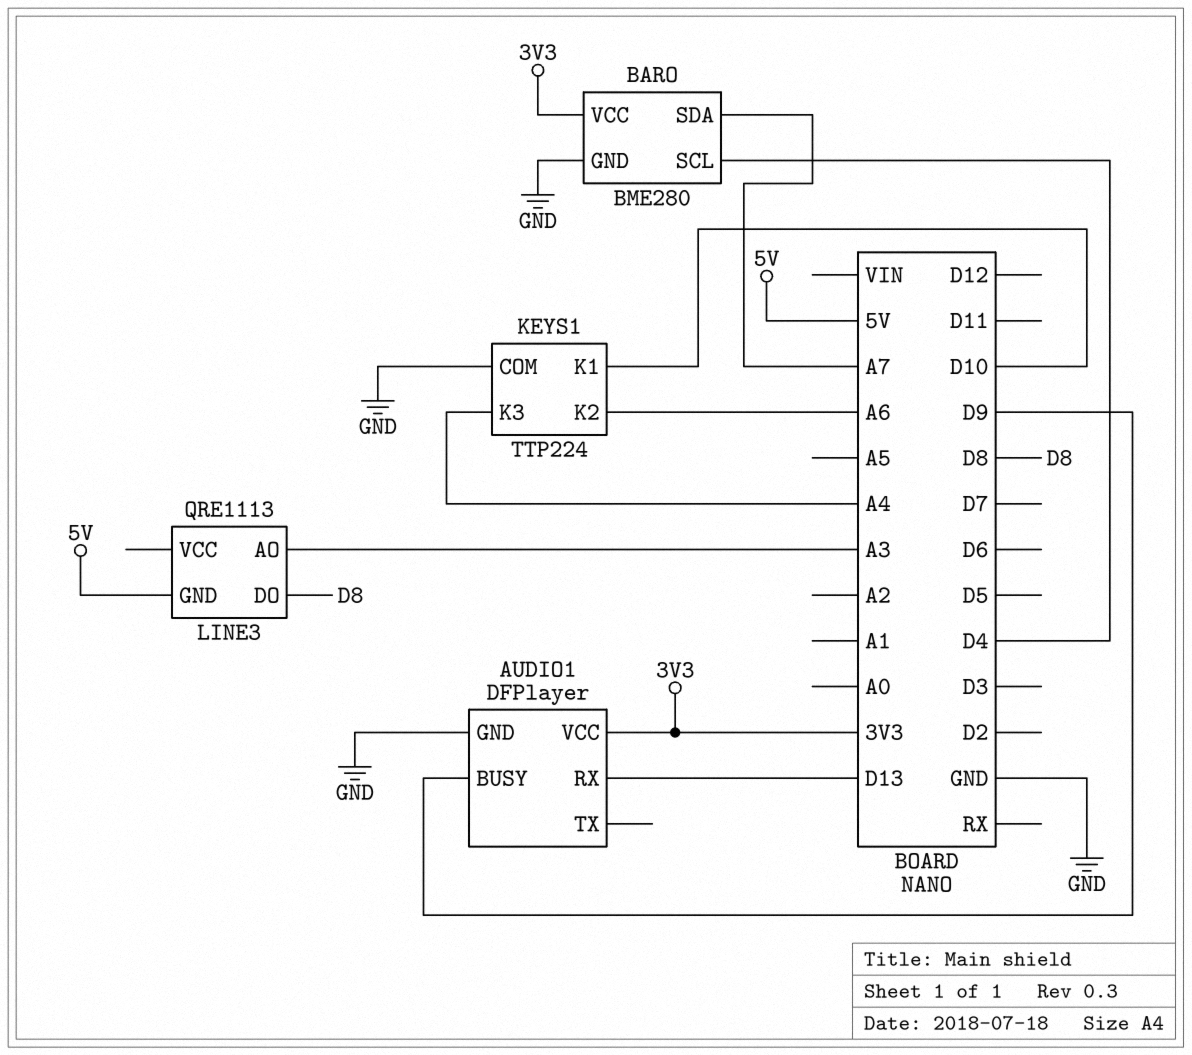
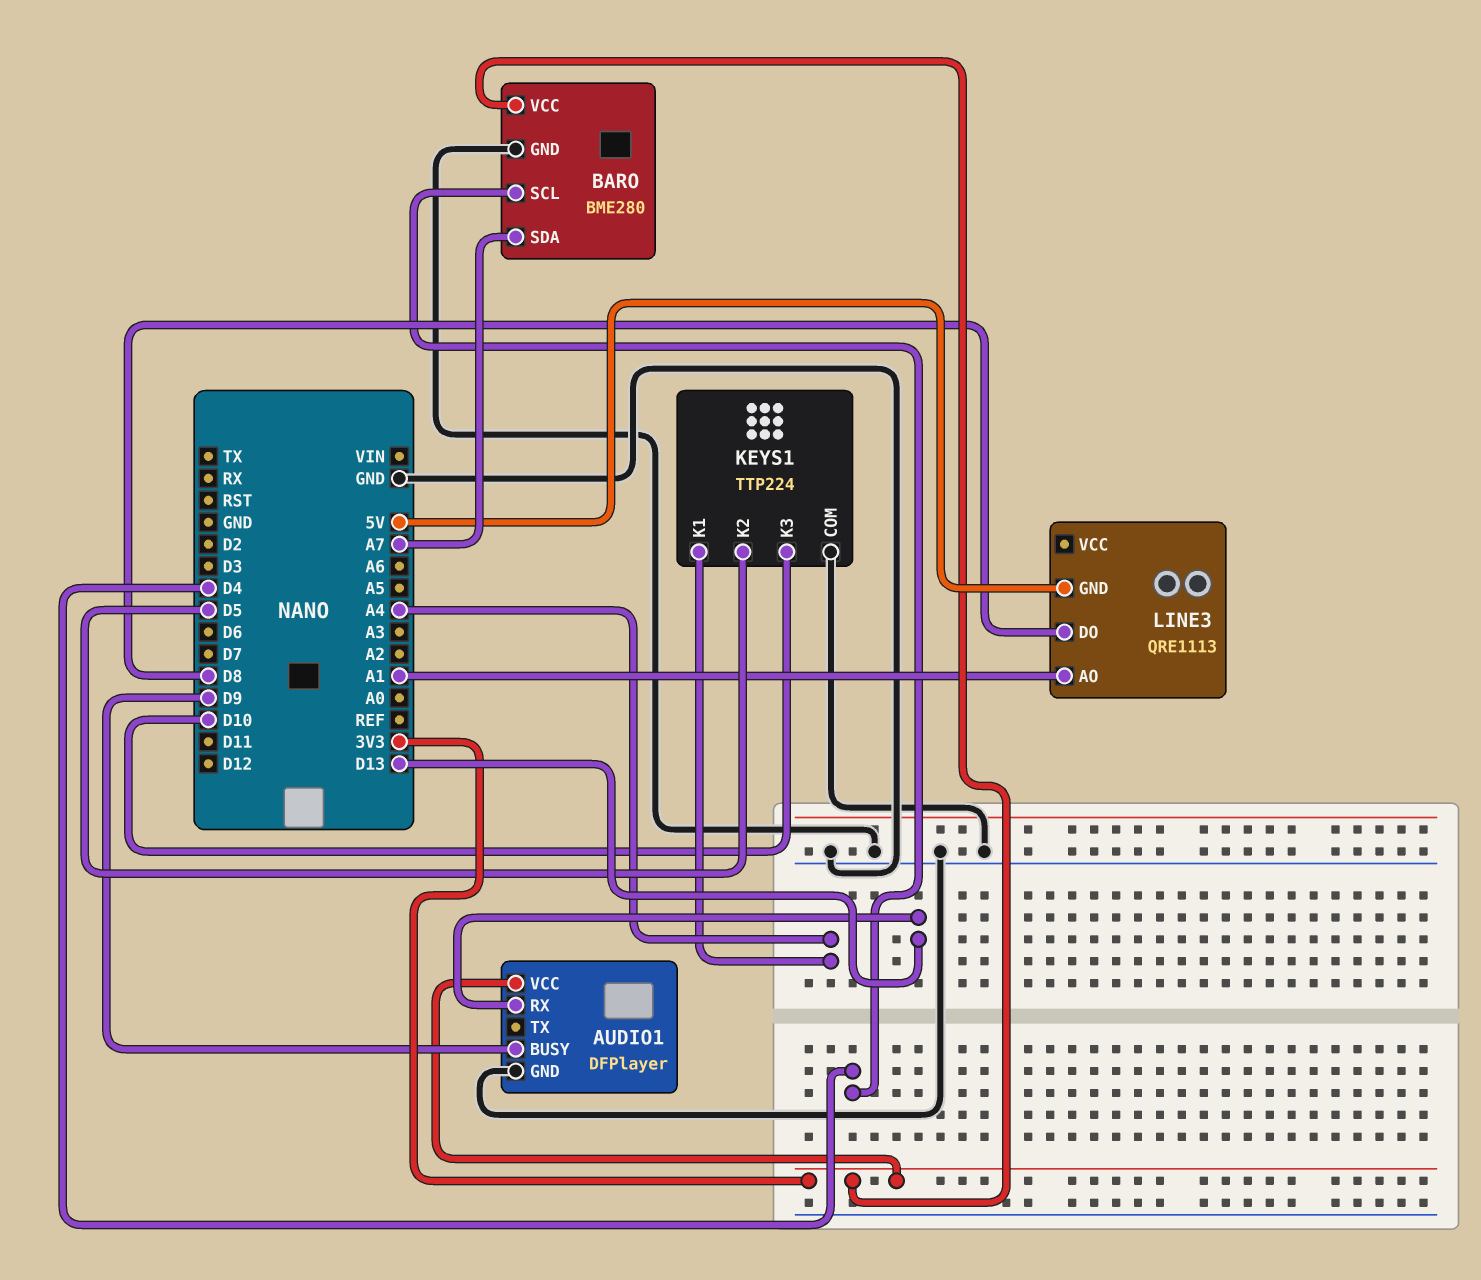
KEYS1 pin K1: D10 -> A4
KEYS1 pin K2: A6 -> D5
KEYS1 pin K3: A4 -> D10
LINE3 pin AO: A3 -> A1

